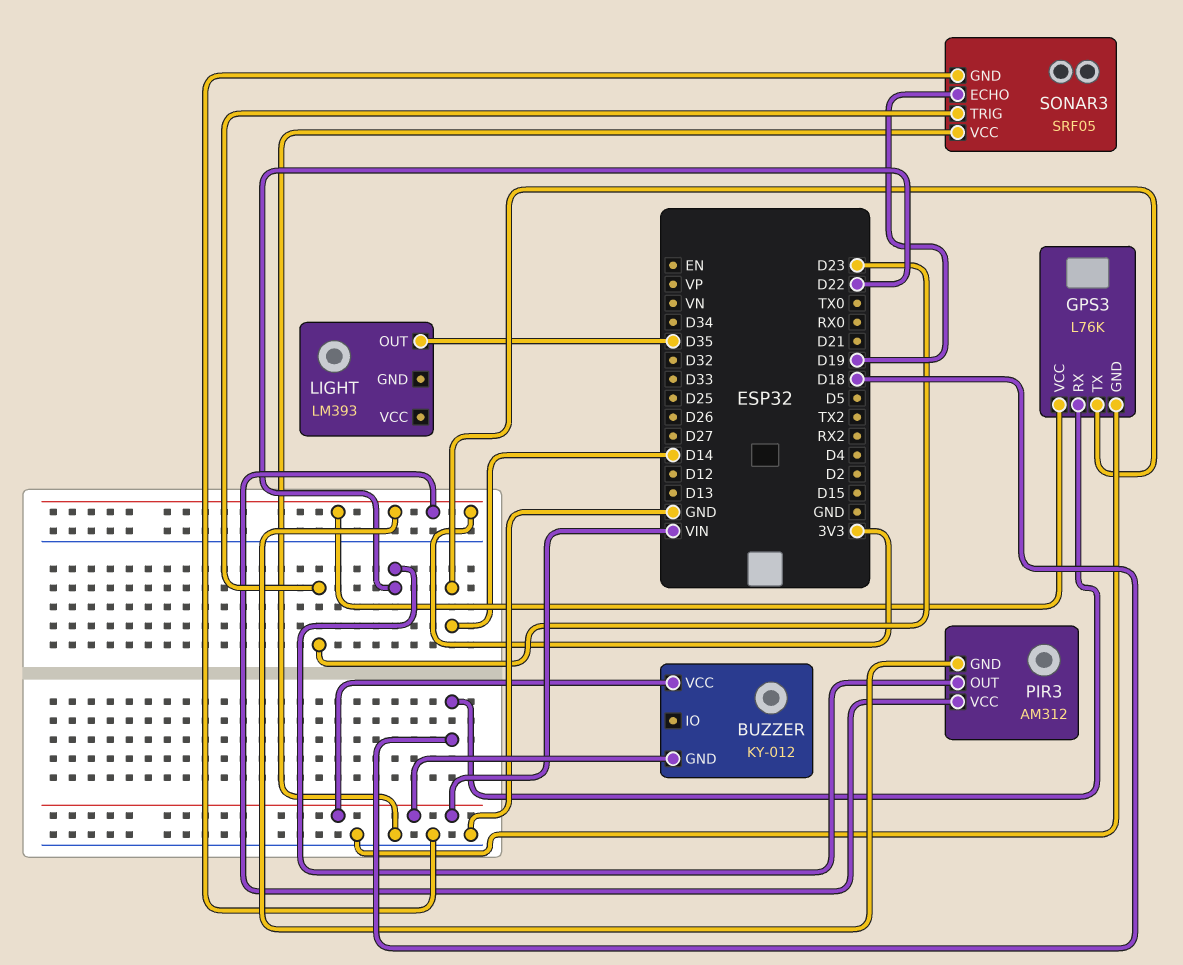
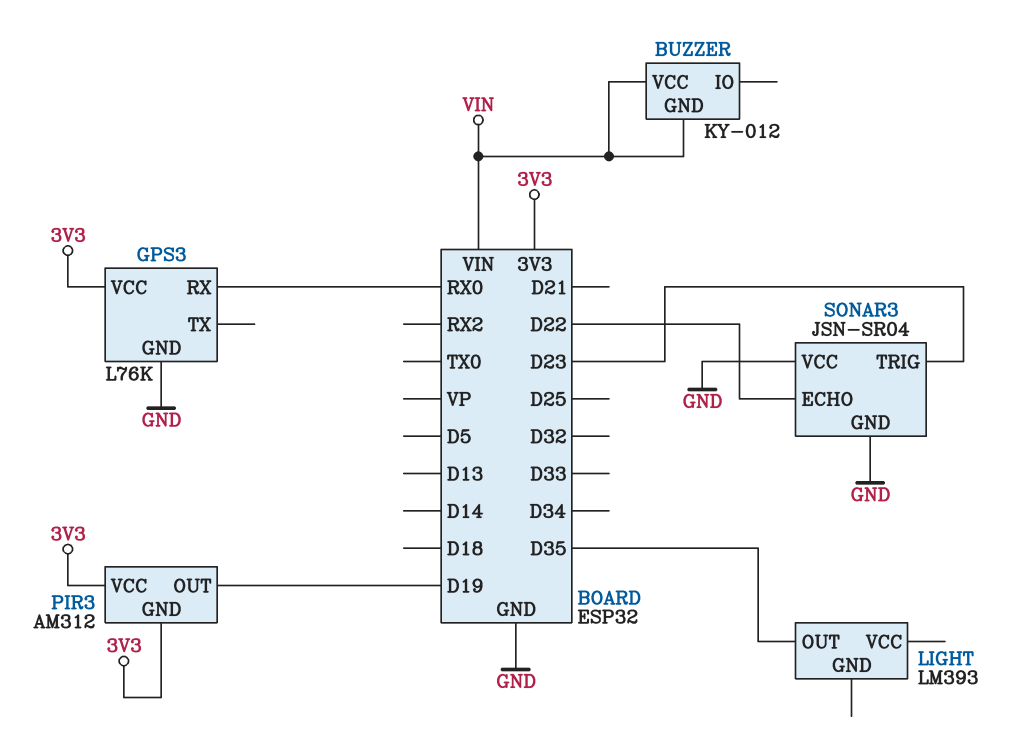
GPS3 pin RX: D18 -> RX0
GPS3 pin TX: D14 -> none
PIR3 pin OUT: D22 -> D19
SONAR3: SRF05 -> JSN-SR04
SONAR3 pin ECHO: D19 -> D22

